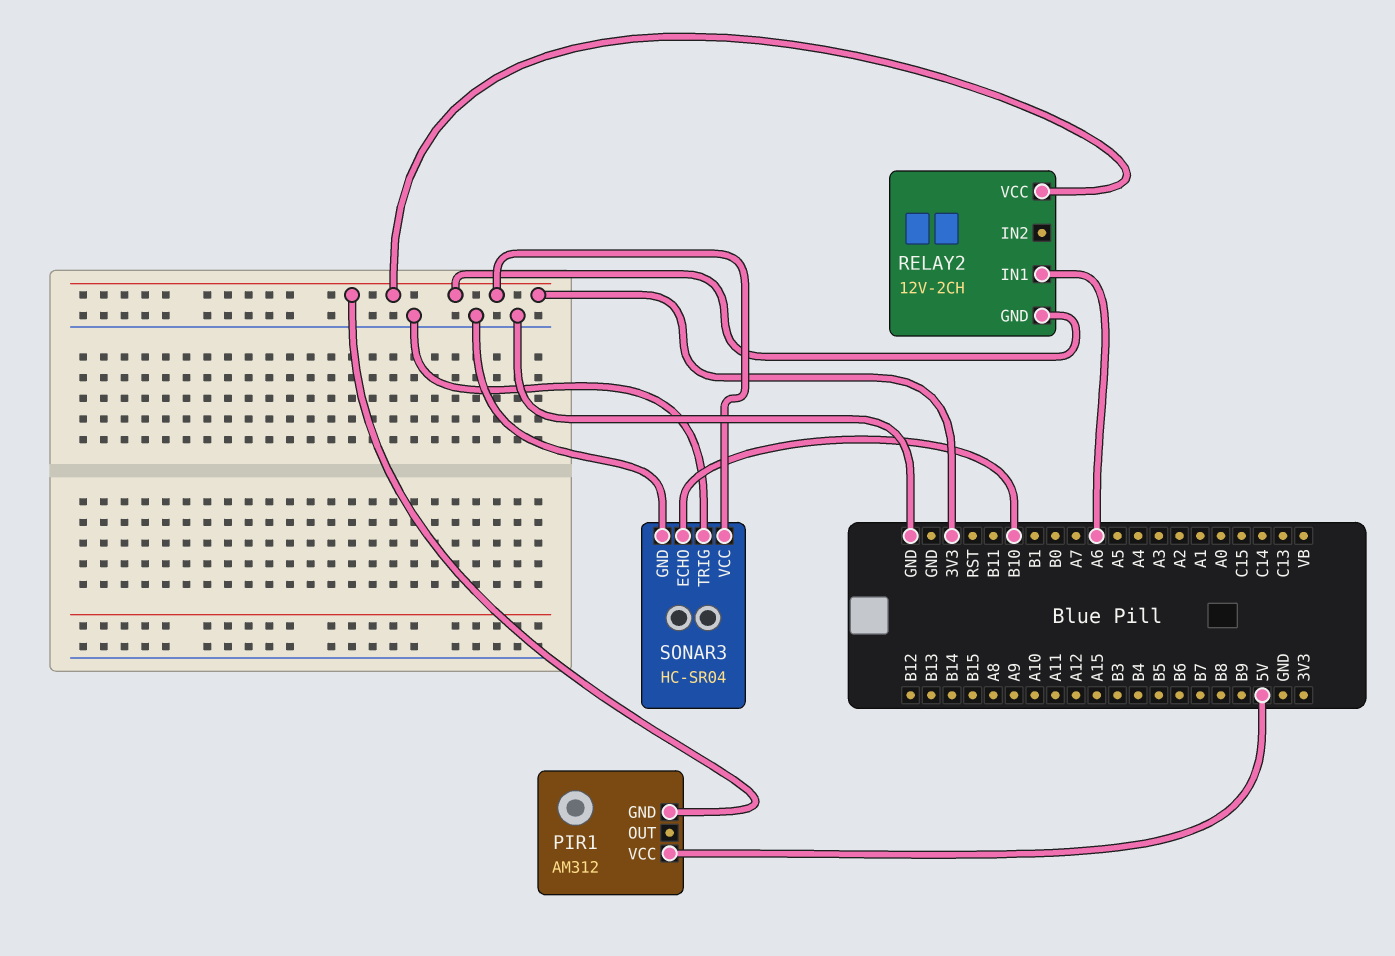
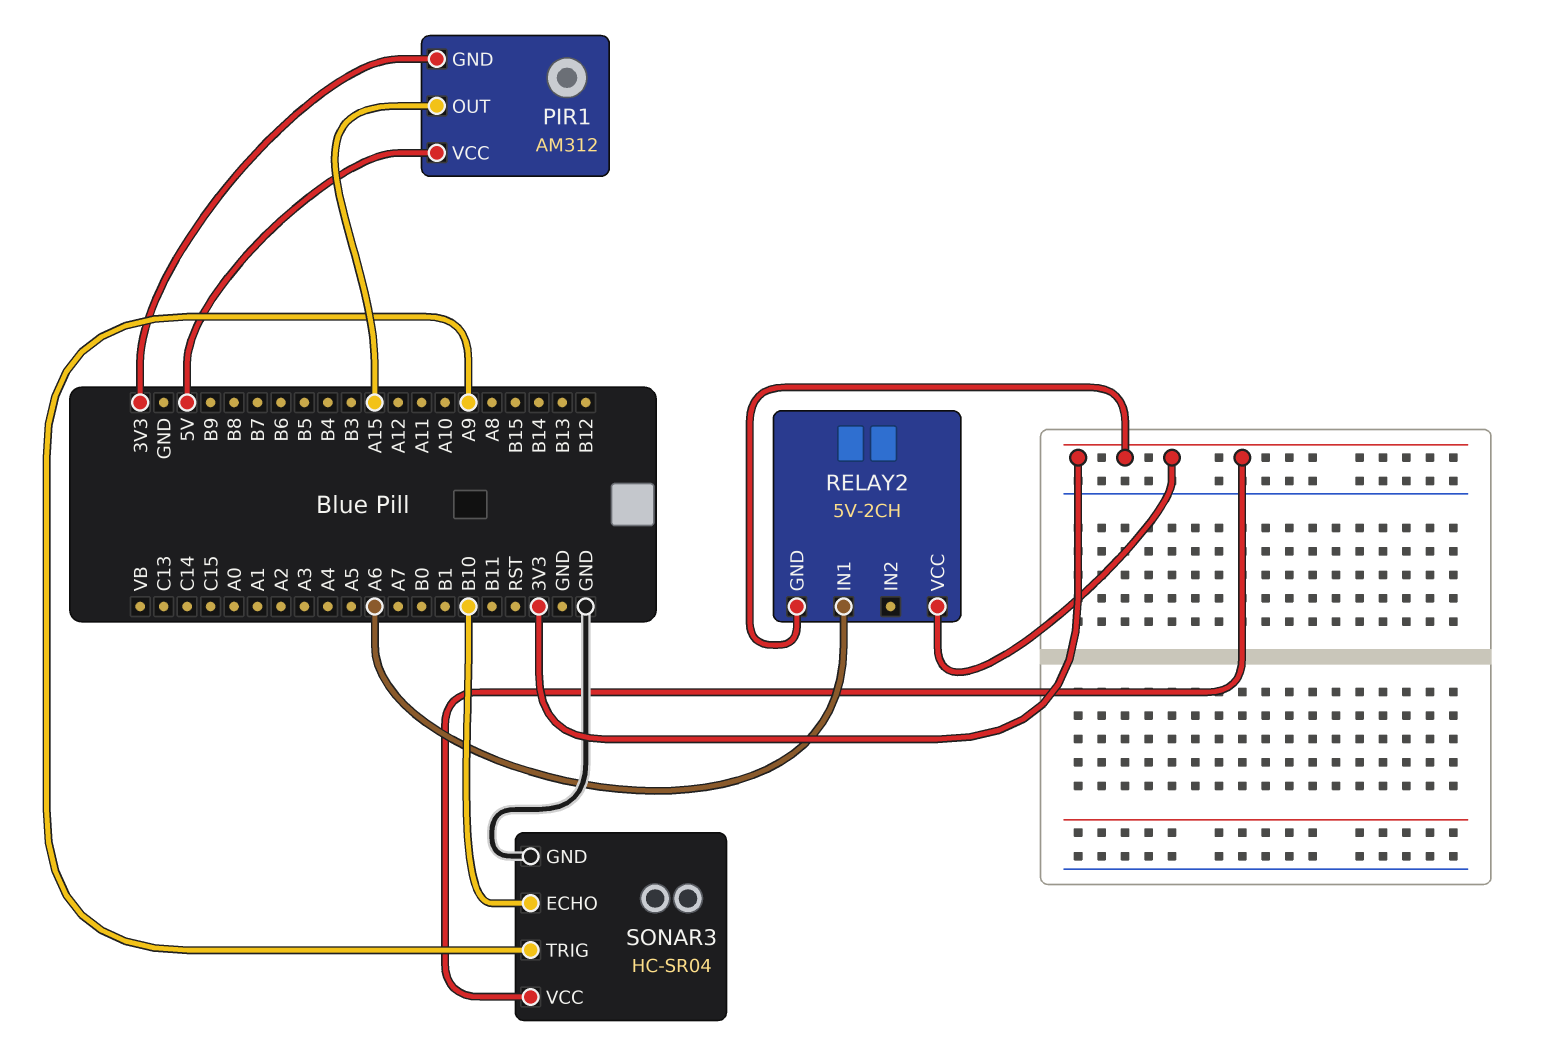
PIR1 pin OUT: none -> A15
RELAY2: 12V-2CH -> 5V-2CH
SONAR3 pin TRIG: GND -> A9

